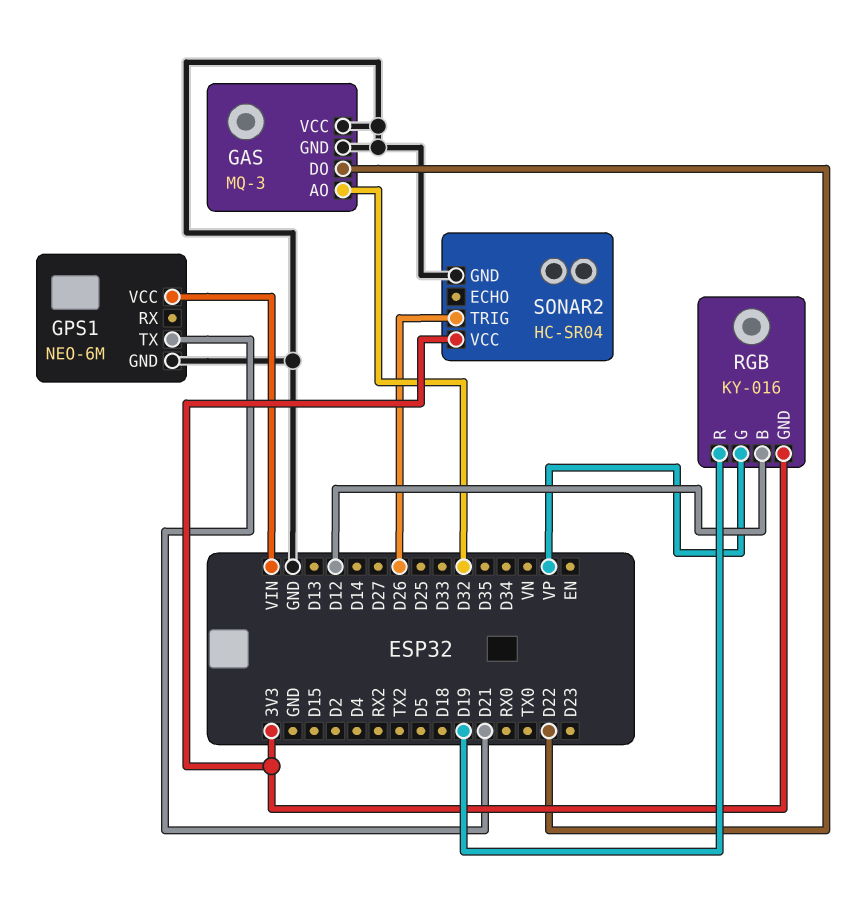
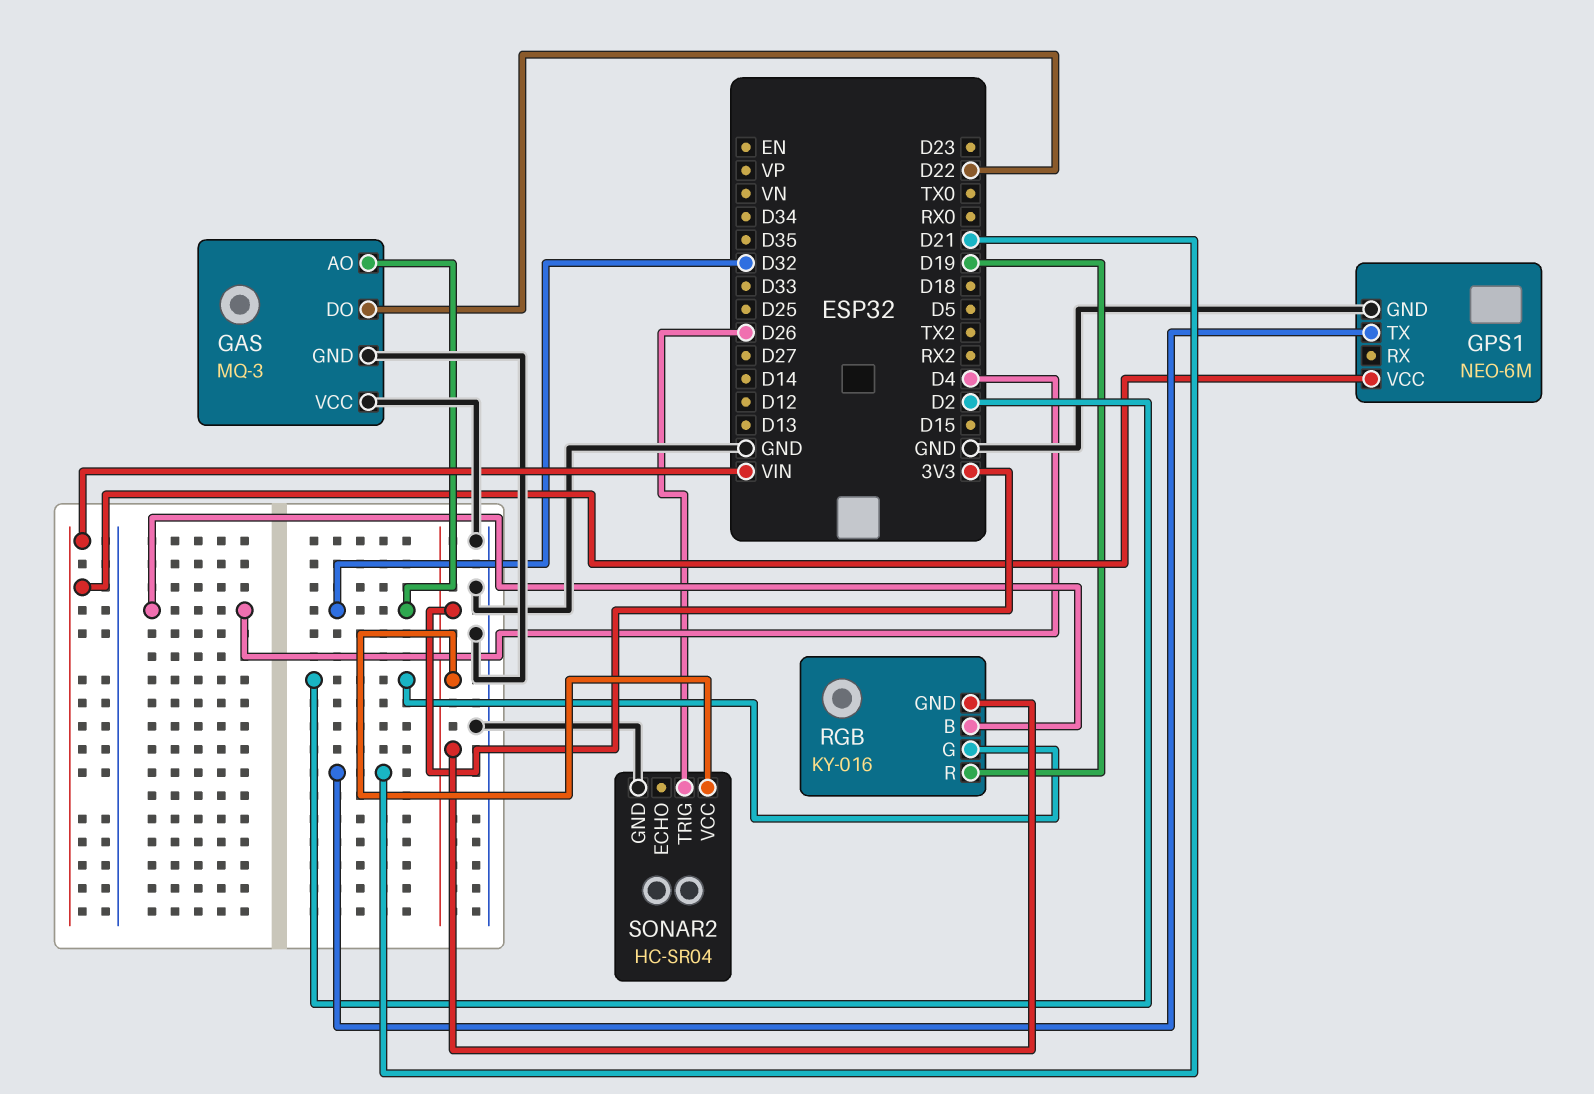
RGB pin B: D12 -> D4
RGB pin G: VP -> D2

